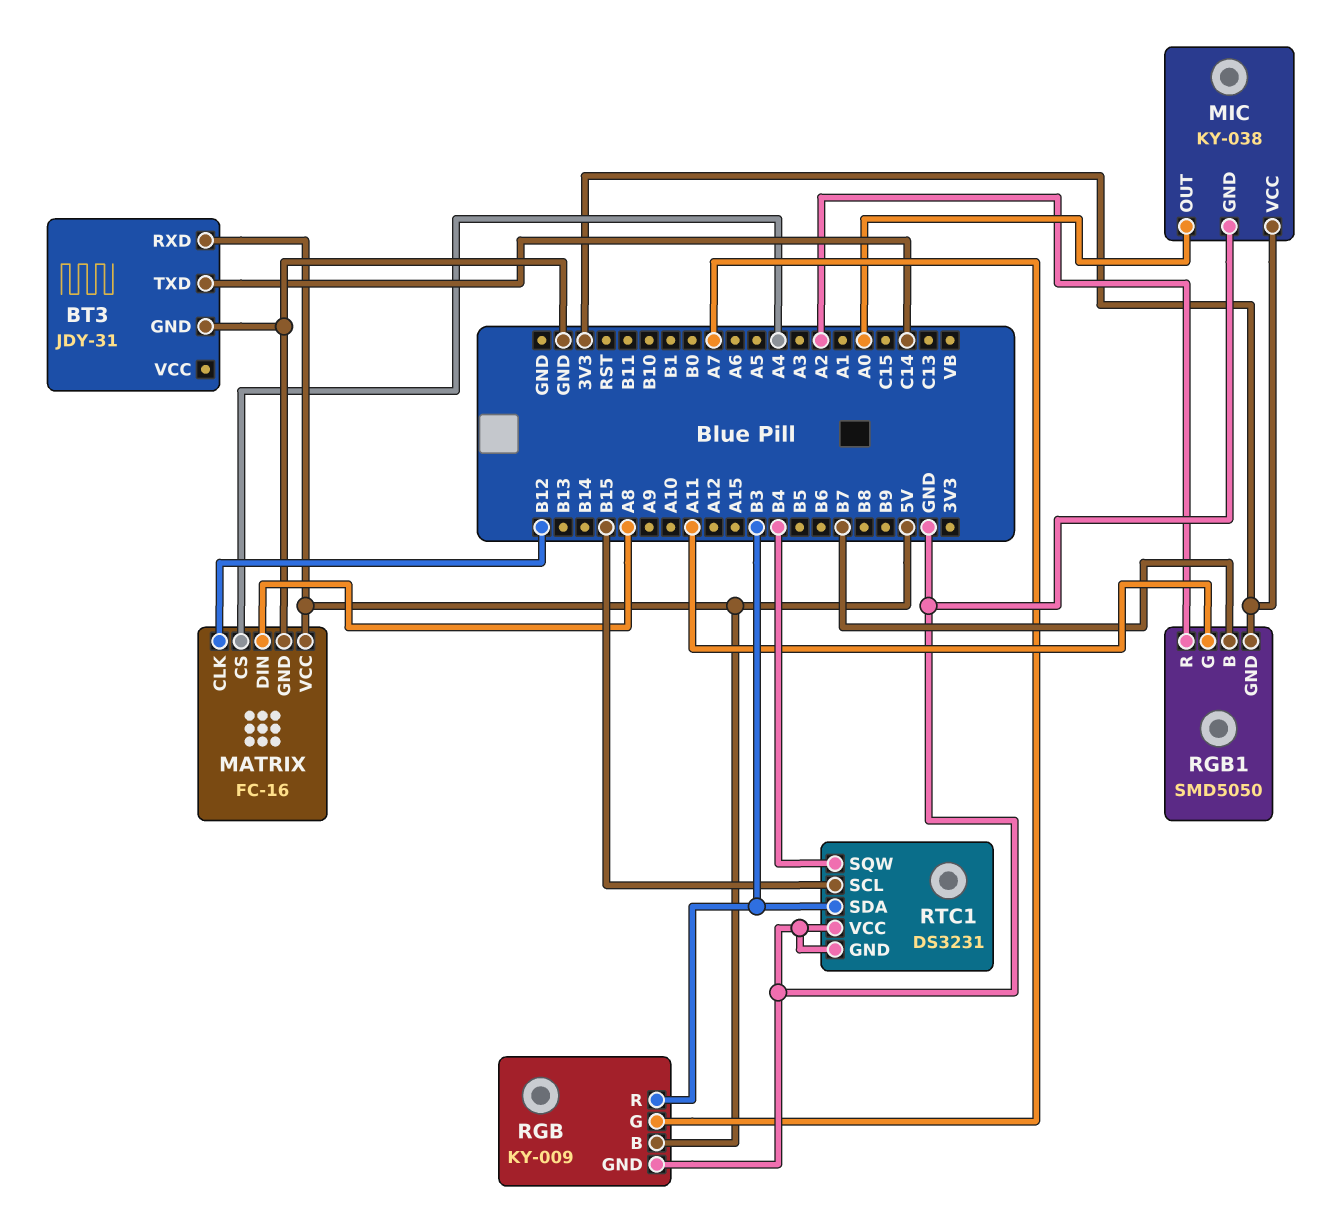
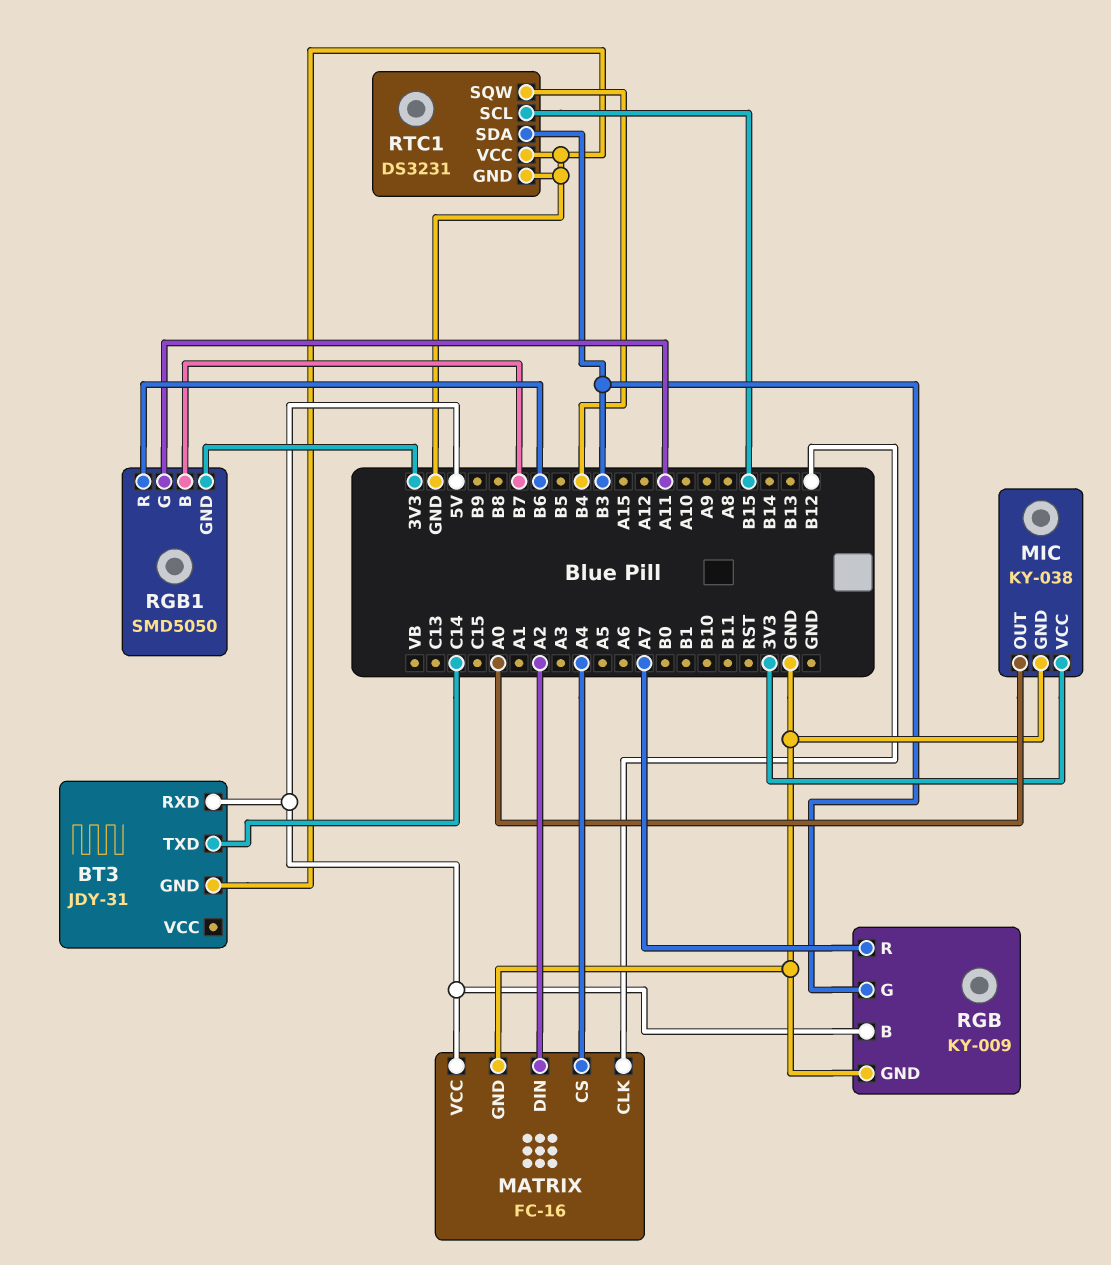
MATRIX pin DIN: A8 -> A2
RGB pin G: A7 -> B3
RGB pin R: B3 -> A7
RGB1 pin R: A2 -> B6

